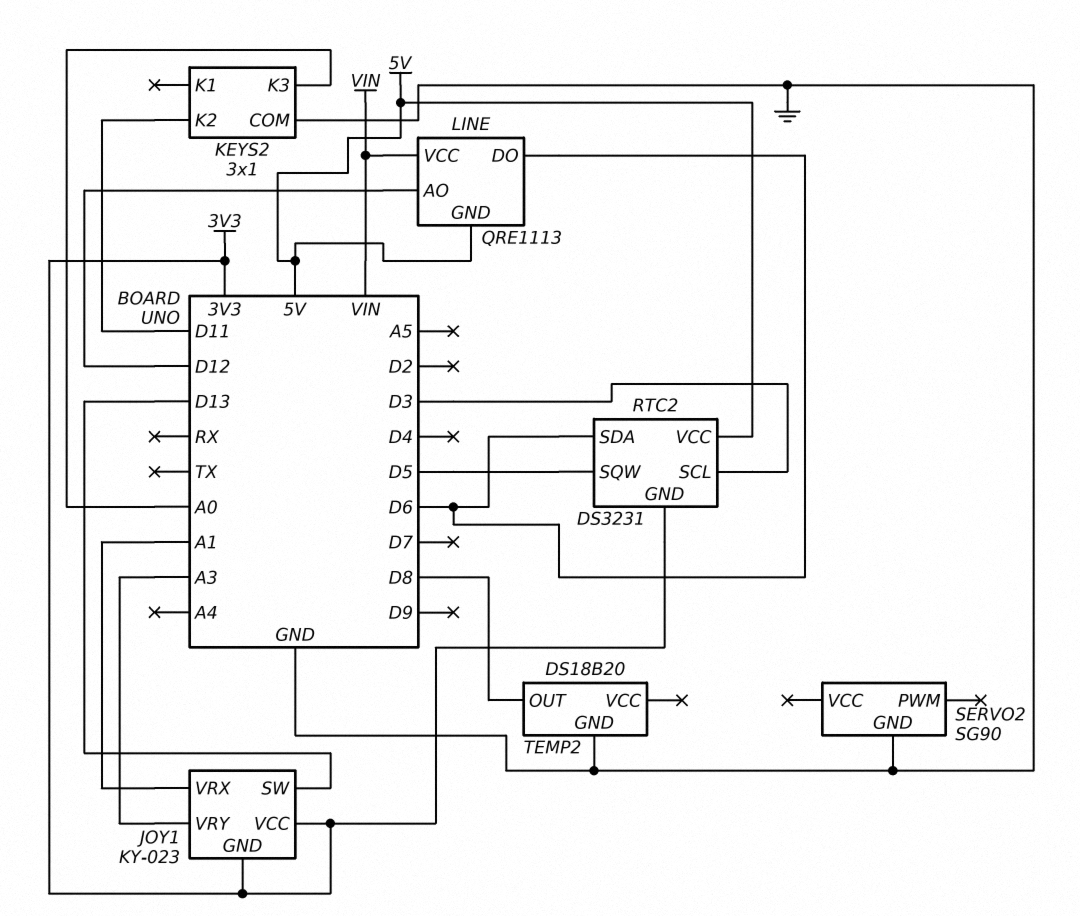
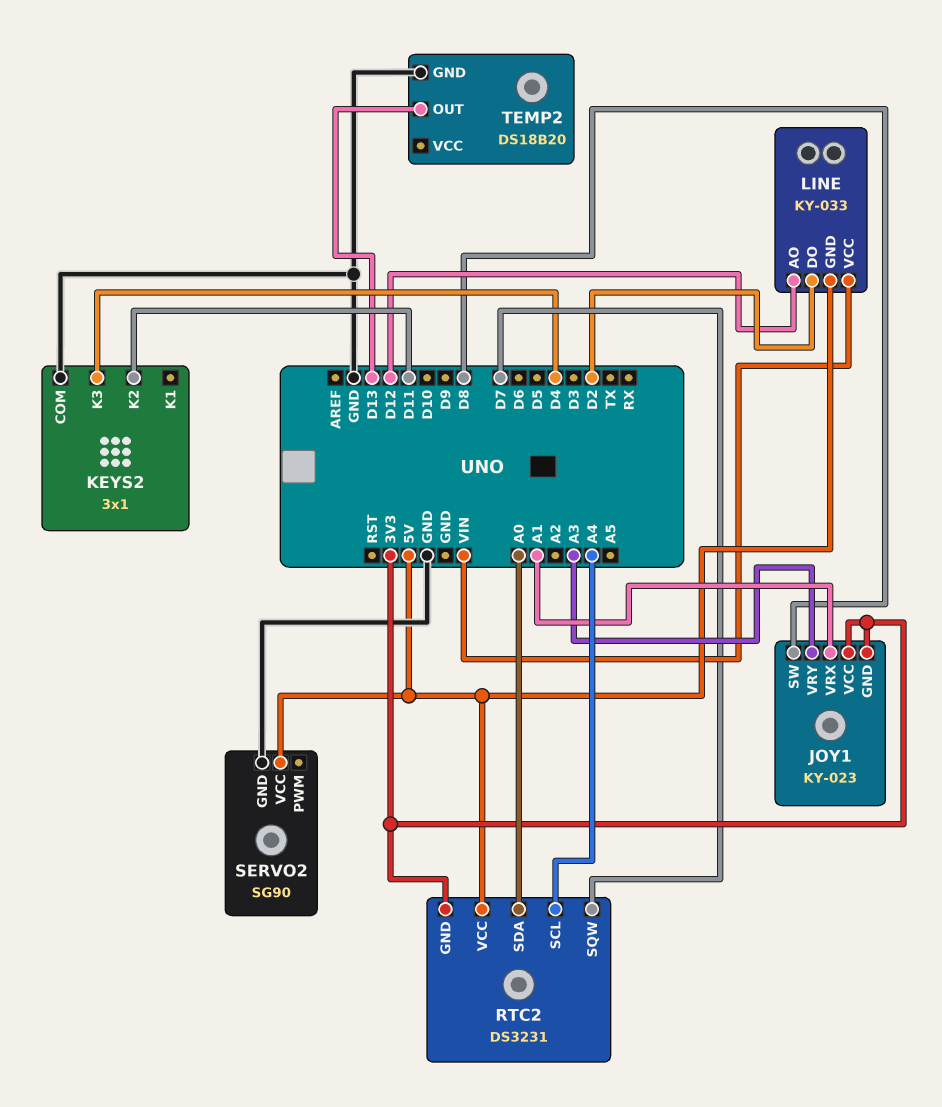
JOY1 pin SW: D13 -> D8
KEYS2 pin K3: A0 -> D4
LINE: QRE1113 -> KY-033
LINE pin DO: D6 -> D2
RTC2 pin SCL: D3 -> A4
RTC2 pin SDA: D6 -> A0
RTC2 pin SQW: D5 -> D7
SERVO2 pin VCC: none -> 5V
TEMP2 pin OUT: D8 -> D13

